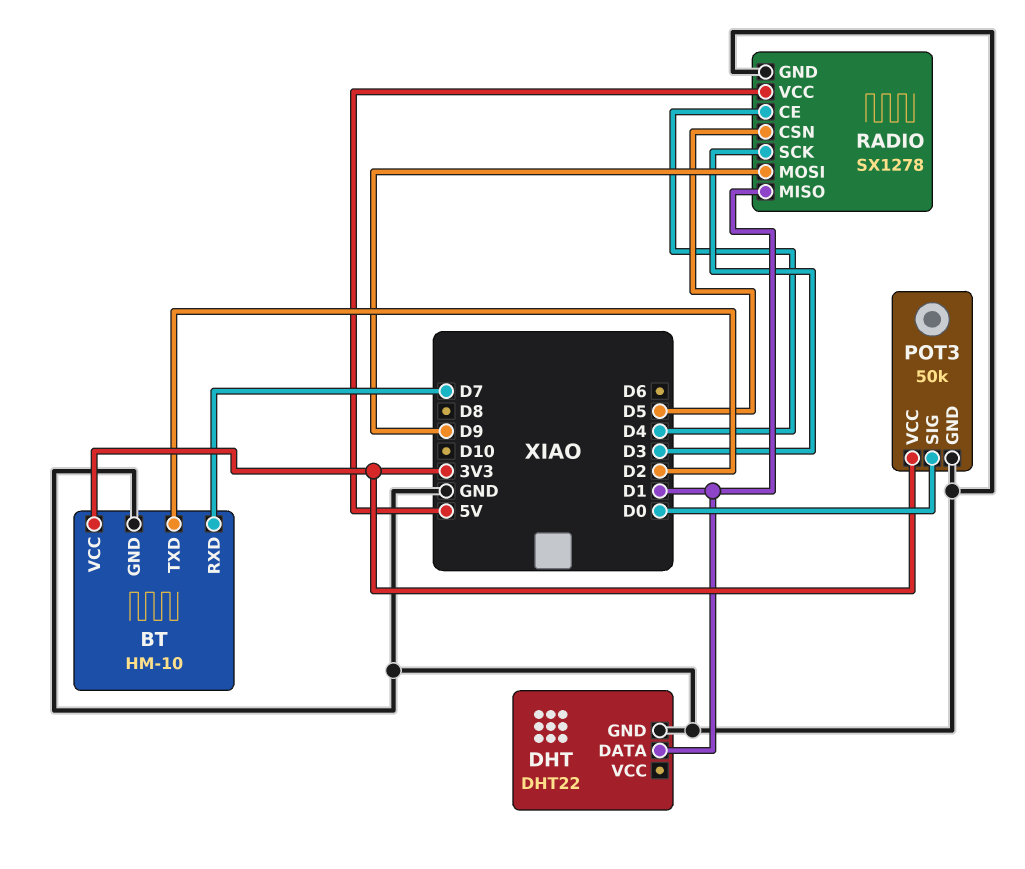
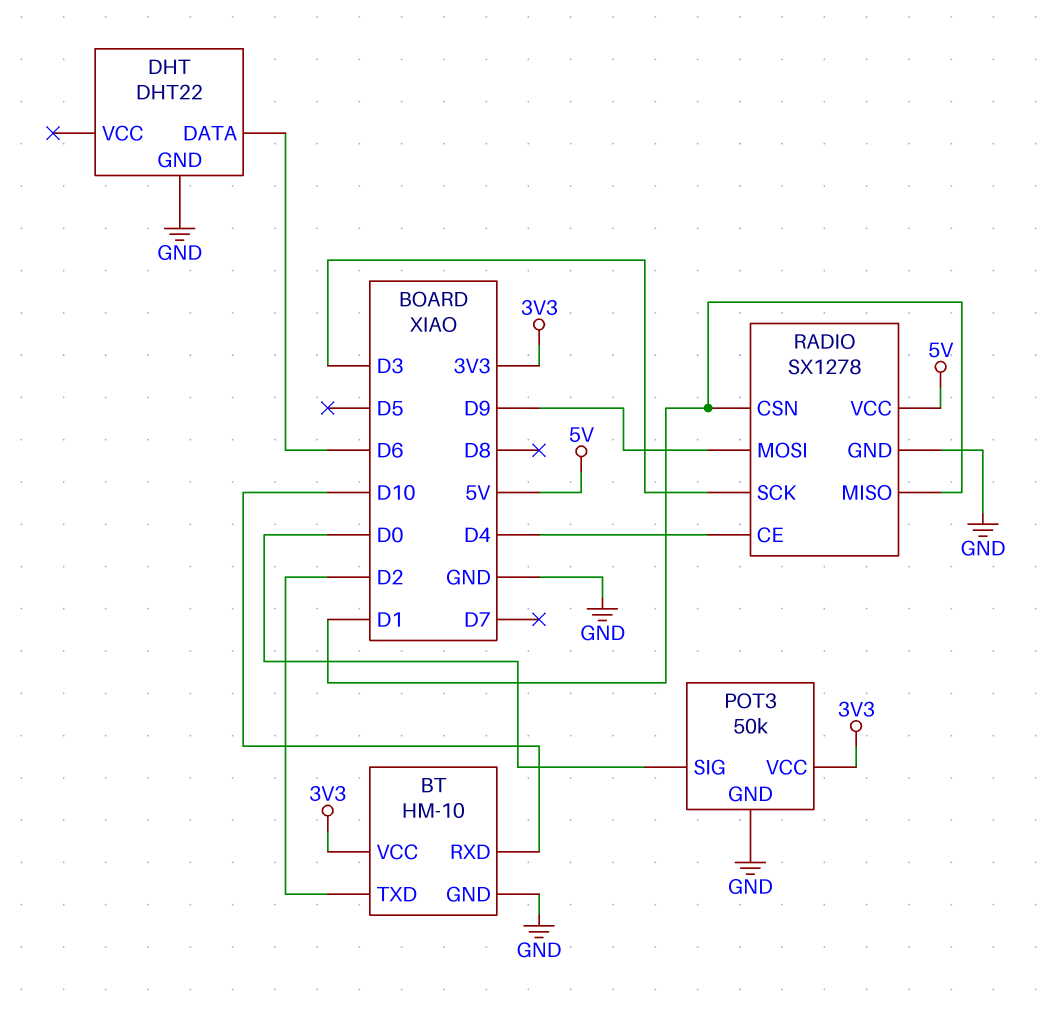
BT pin RXD: D7 -> D10
DHT pin DATA: D1 -> D6
RADIO pin CSN: D5 -> D1

